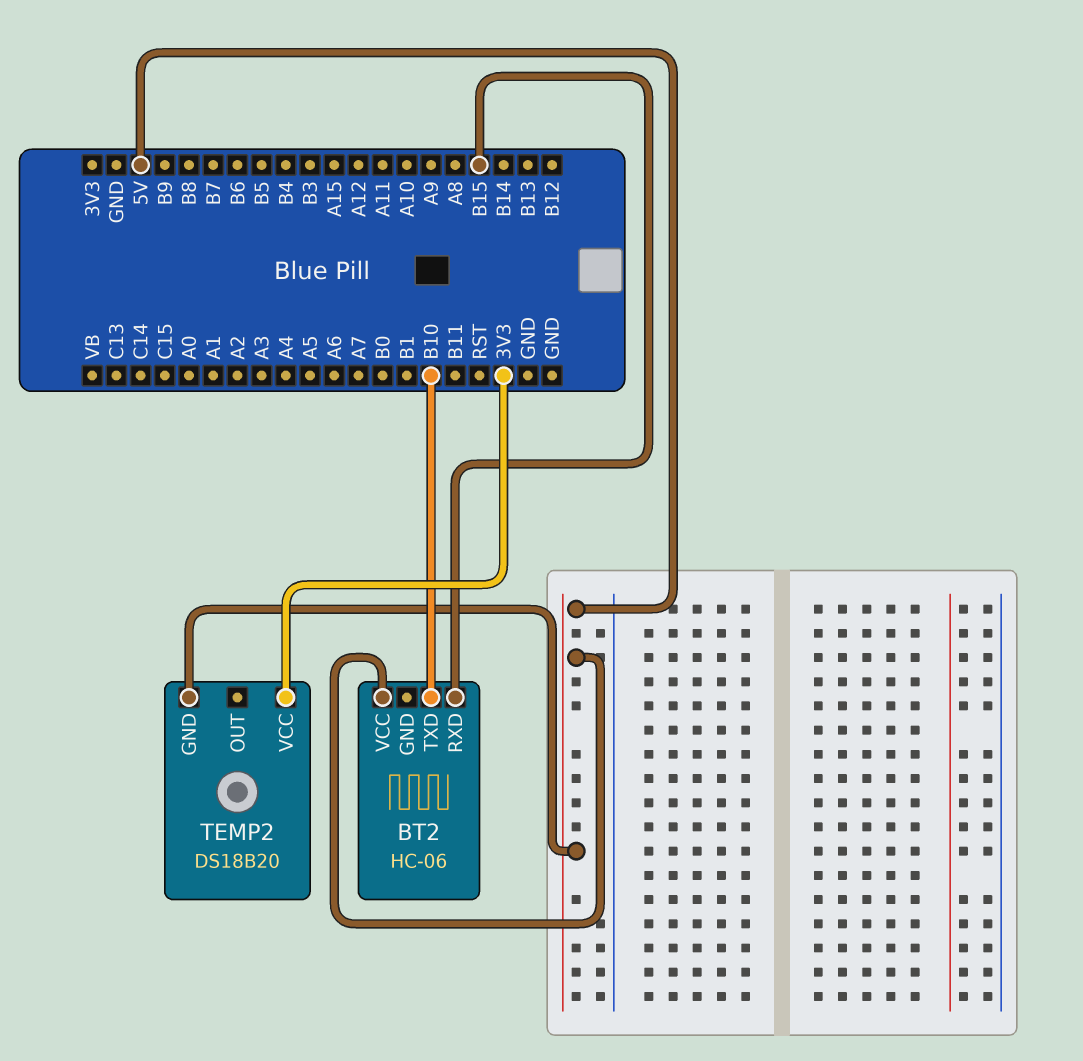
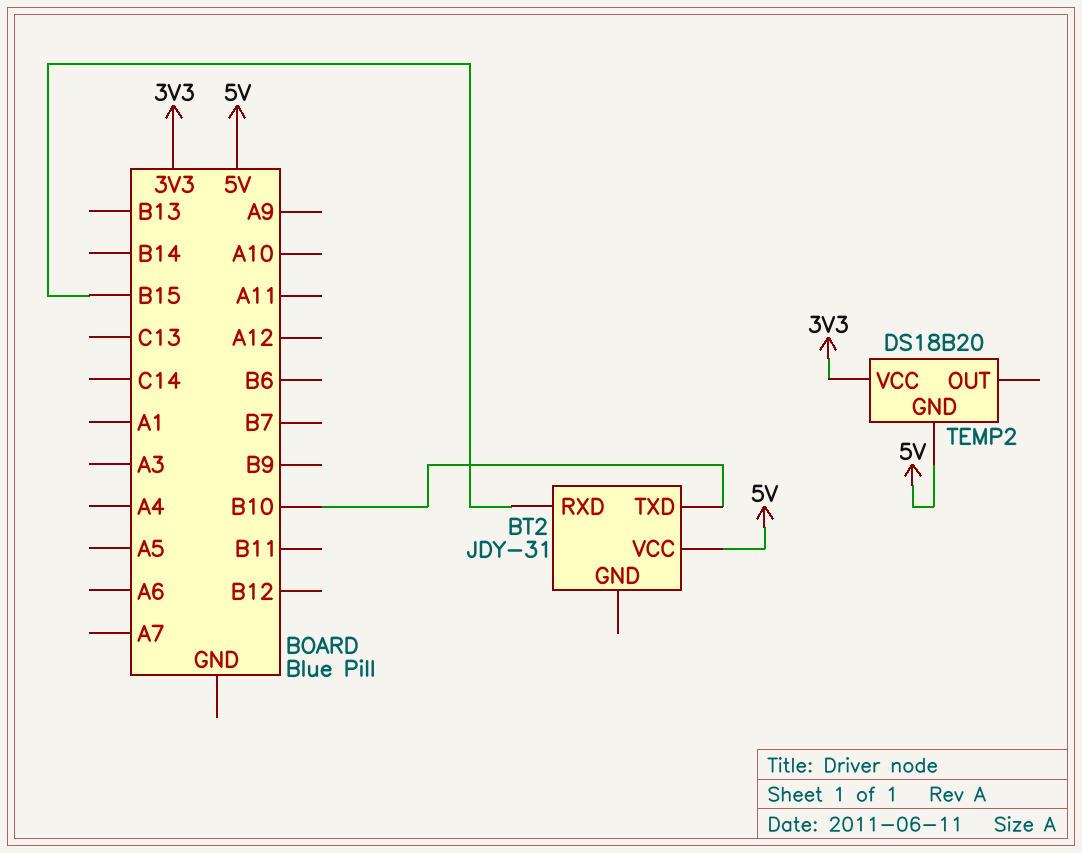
BT2: HC-06 -> JDY-31

